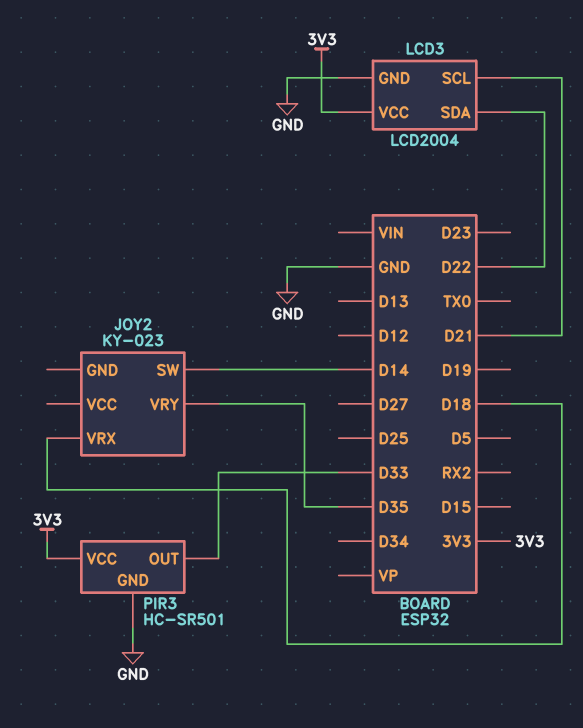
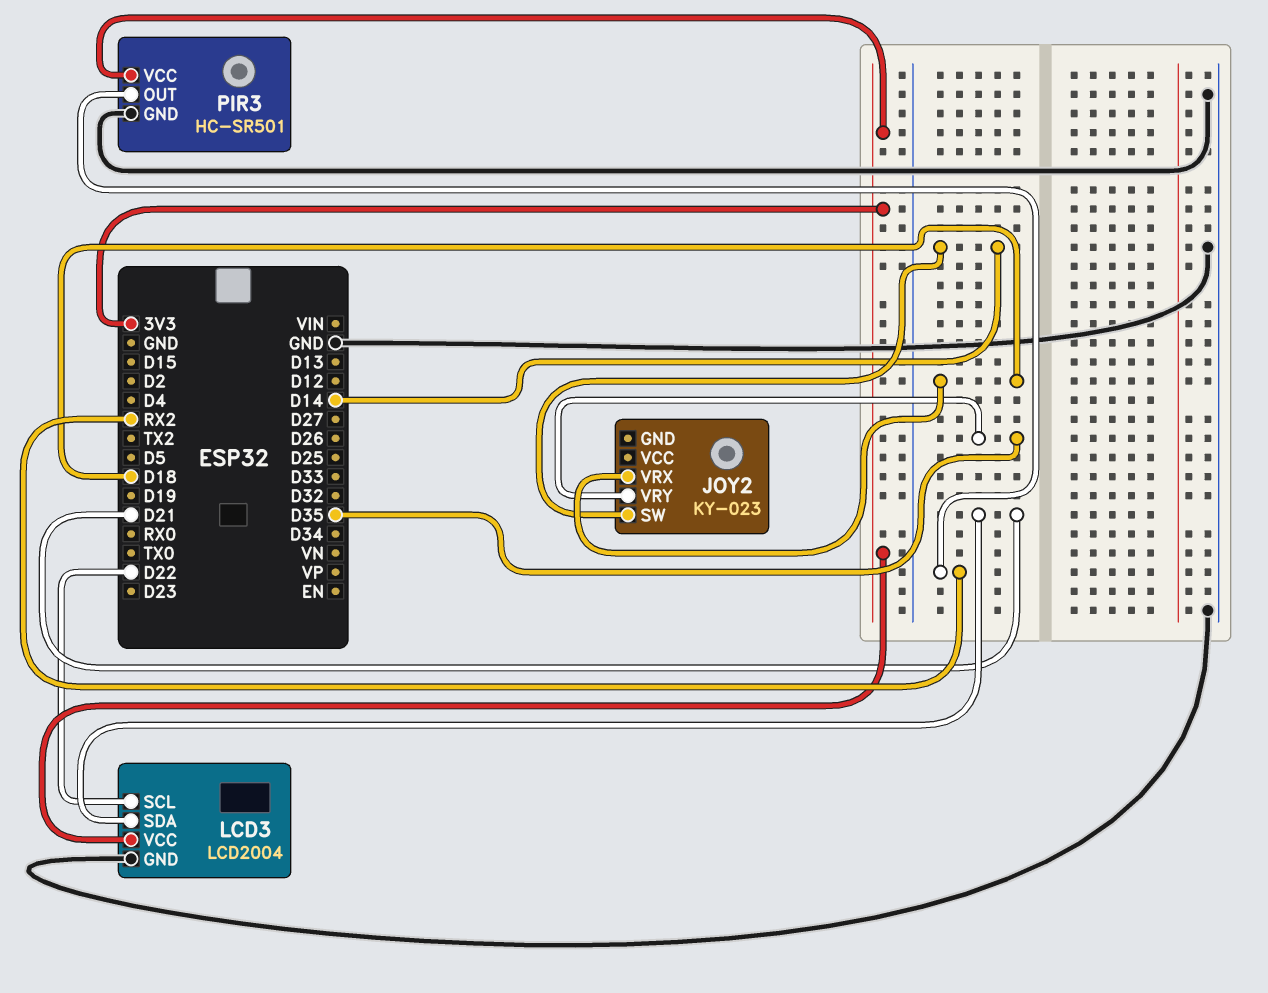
LCD3 pin SCL: D21 -> D22
LCD3 pin SDA: D22 -> D21
PIR3 pin OUT: D33 -> RX2

